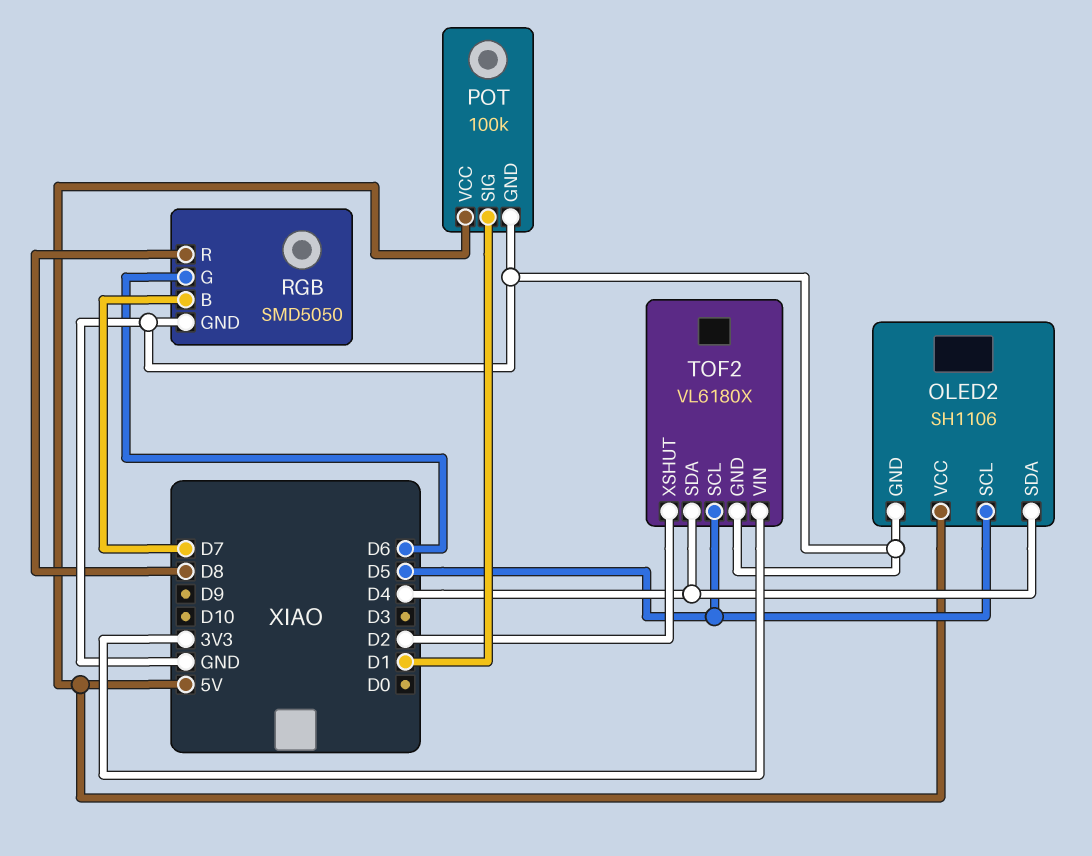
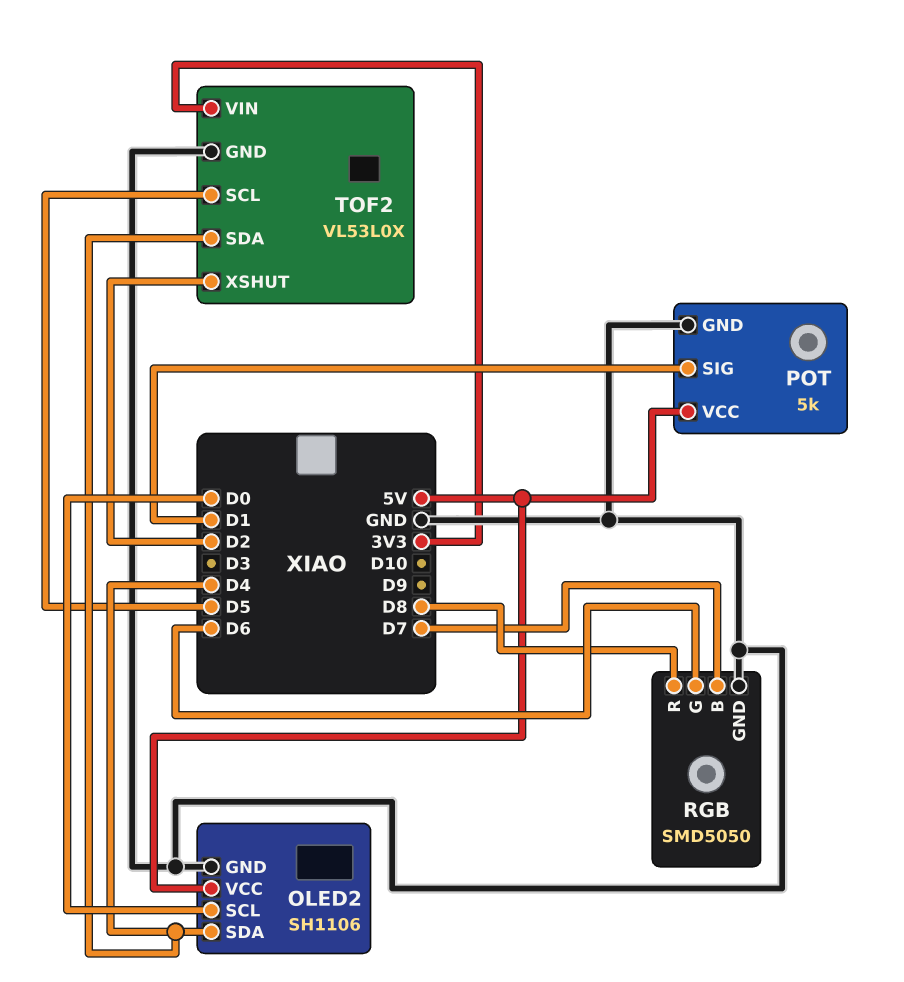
OLED2 pin SCL: D5 -> D0
POT: 100k -> 5k
TOF2: VL6180X -> VL53L0X

